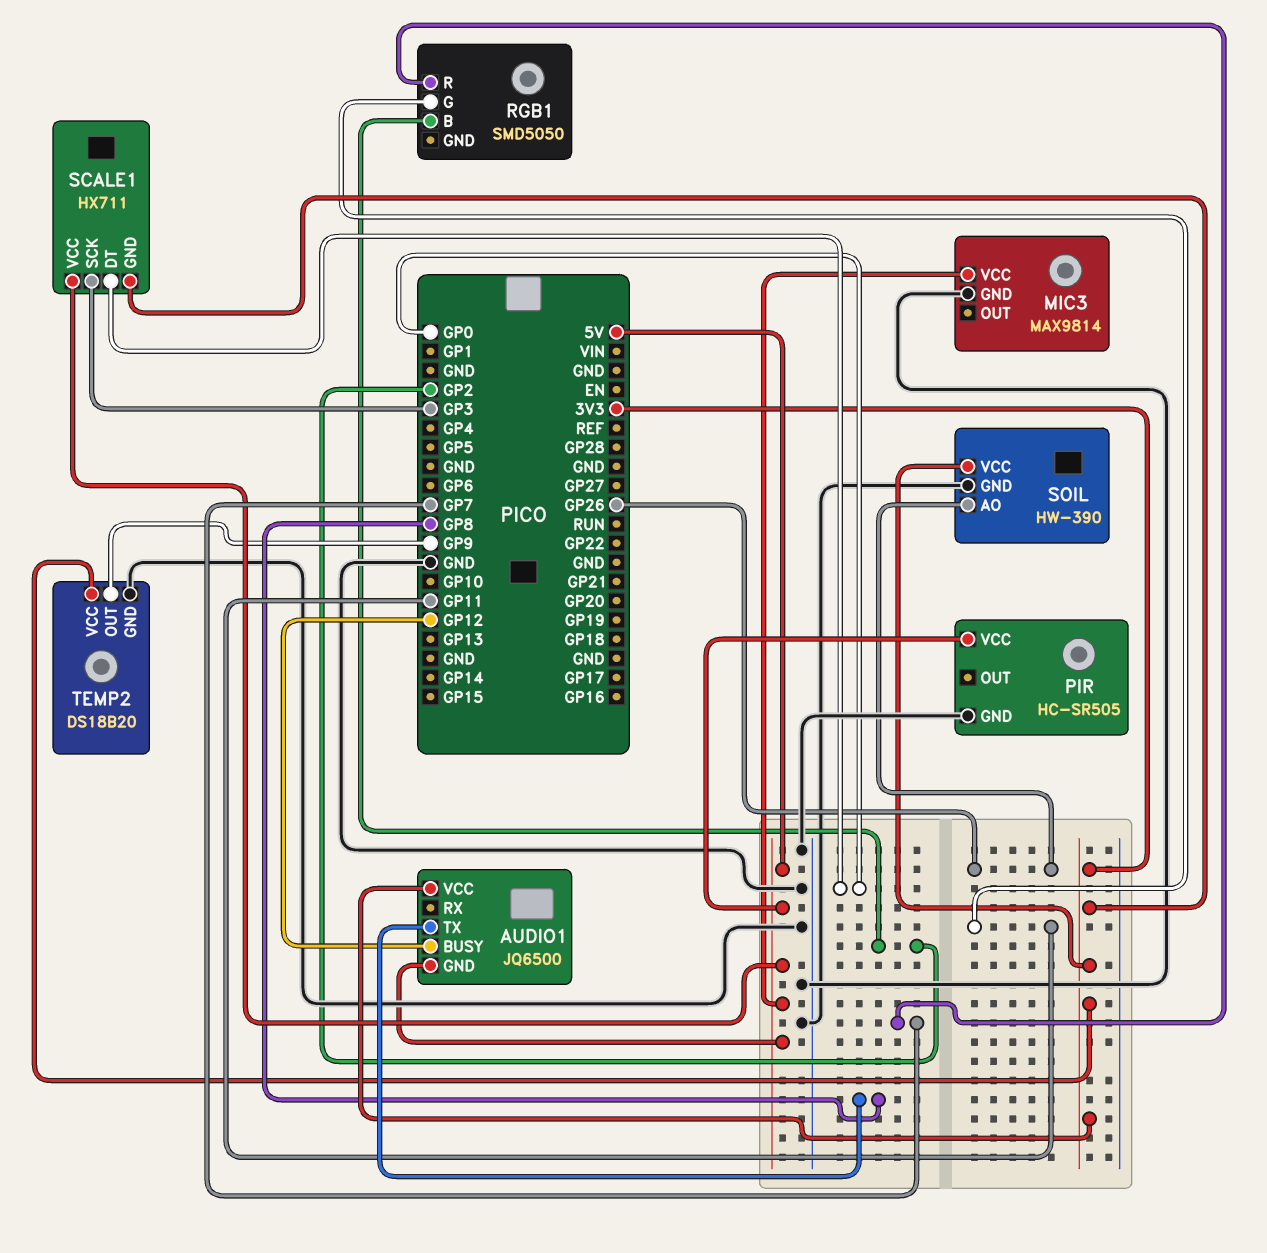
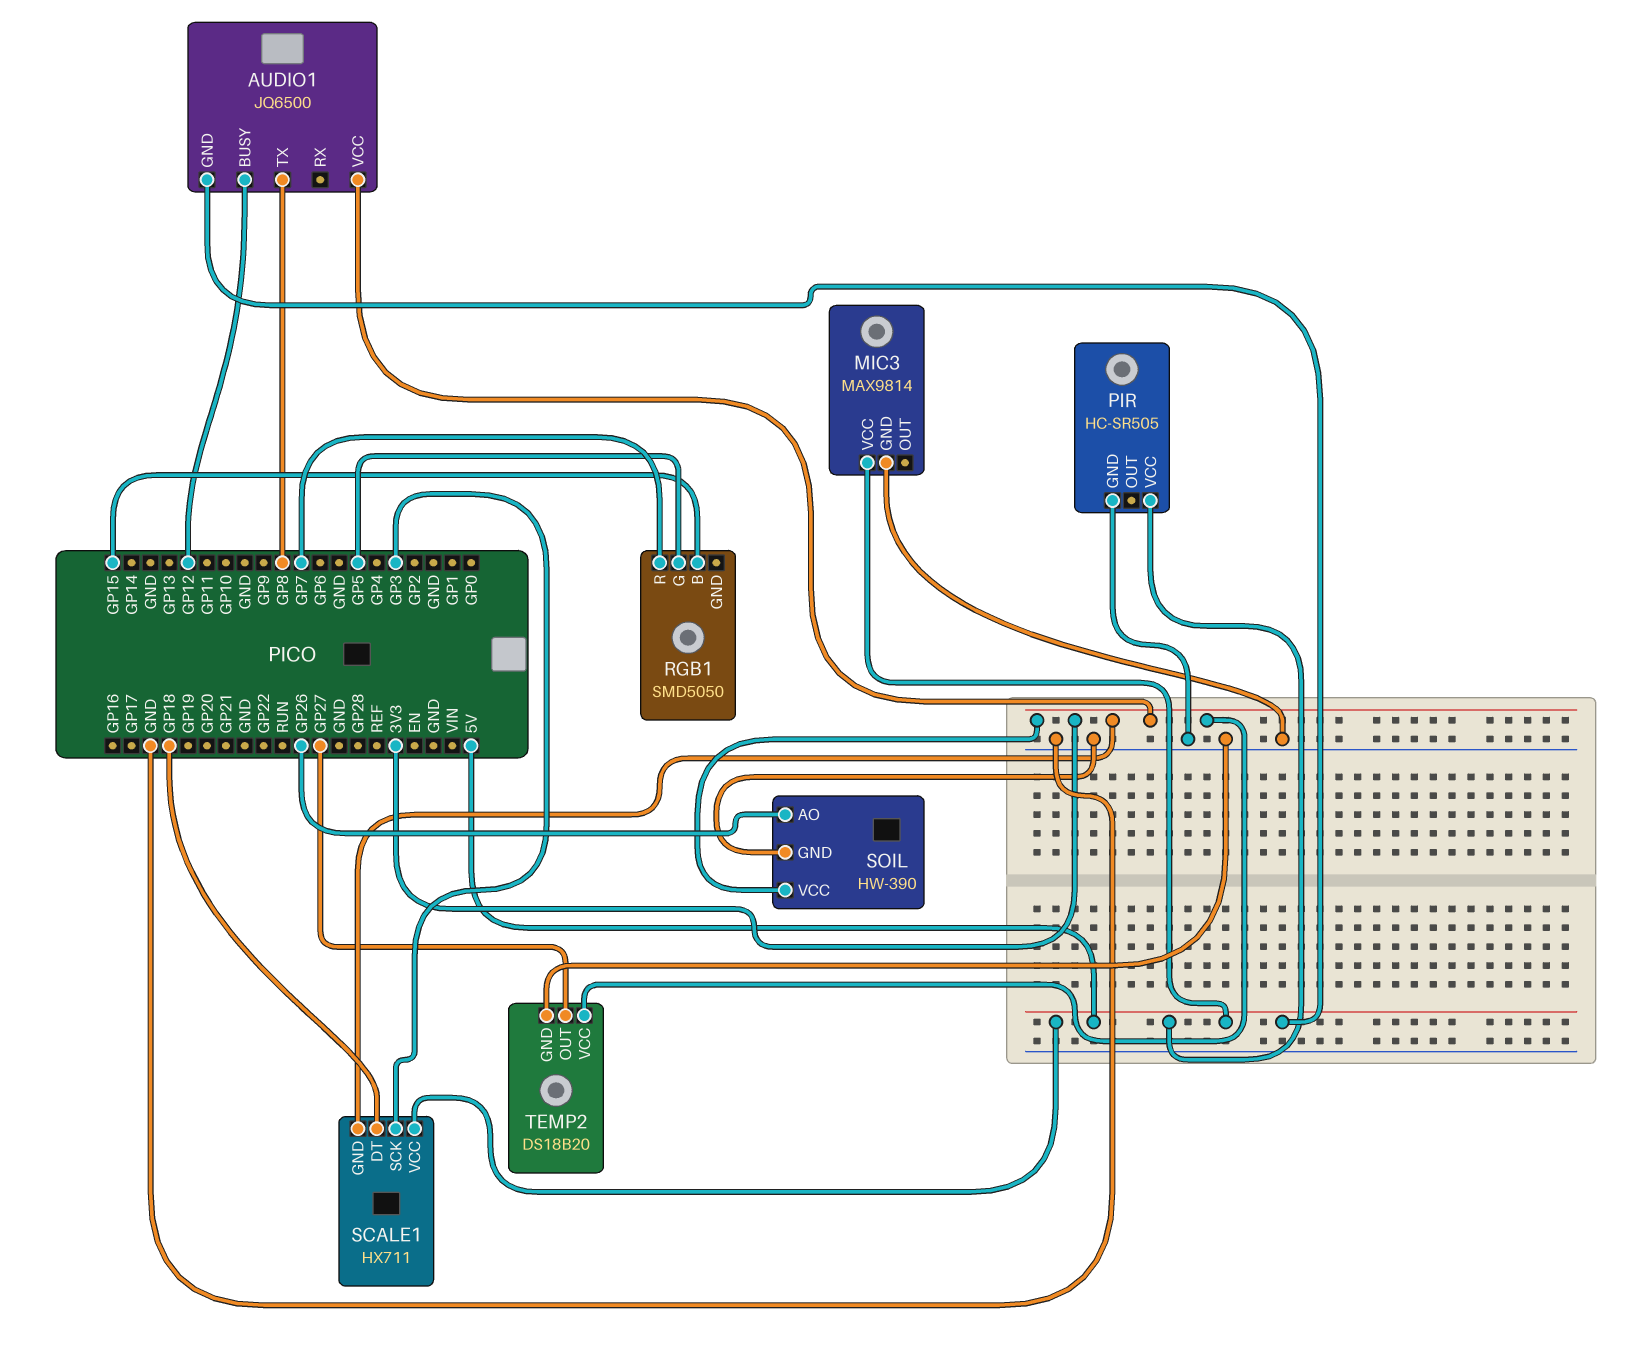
RGB1 pin B: GP2 -> GP15
RGB1 pin G: GP11 -> GP5
SCALE1 pin DT: GP0 -> GP18
TEMP2 pin OUT: GP9 -> GP27

